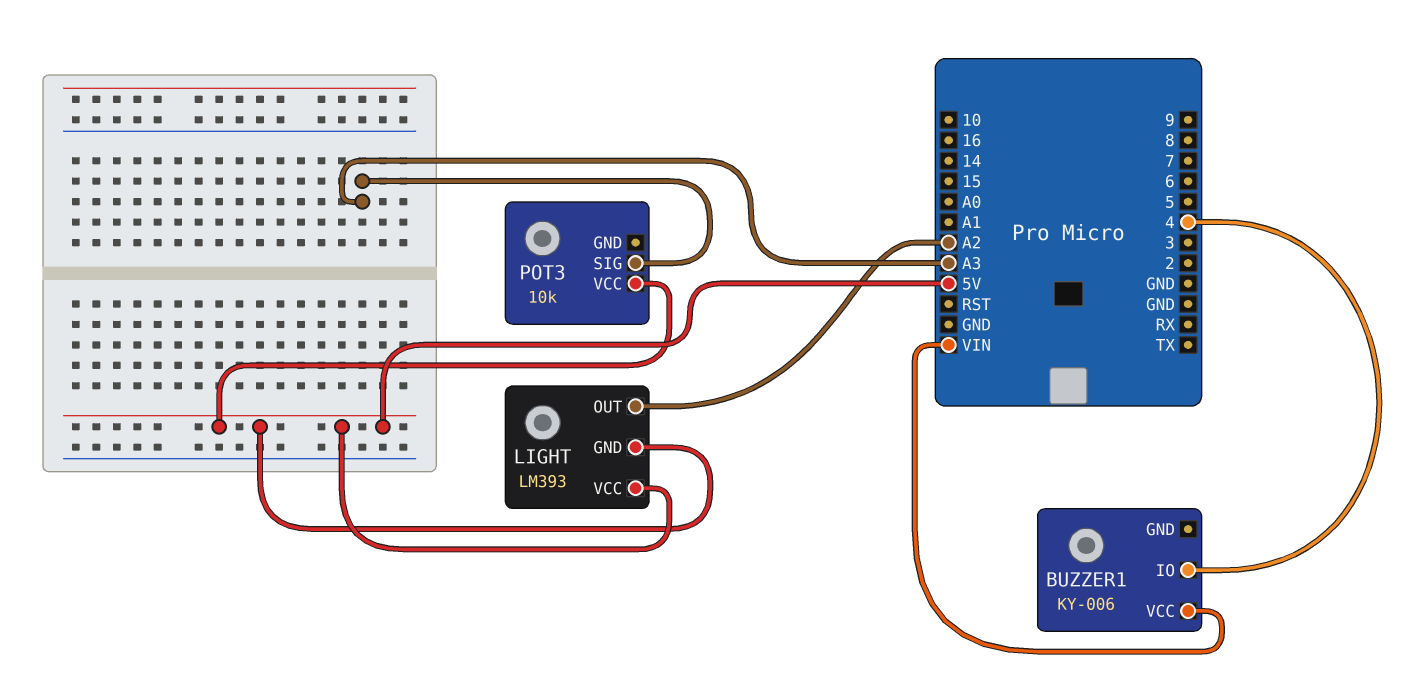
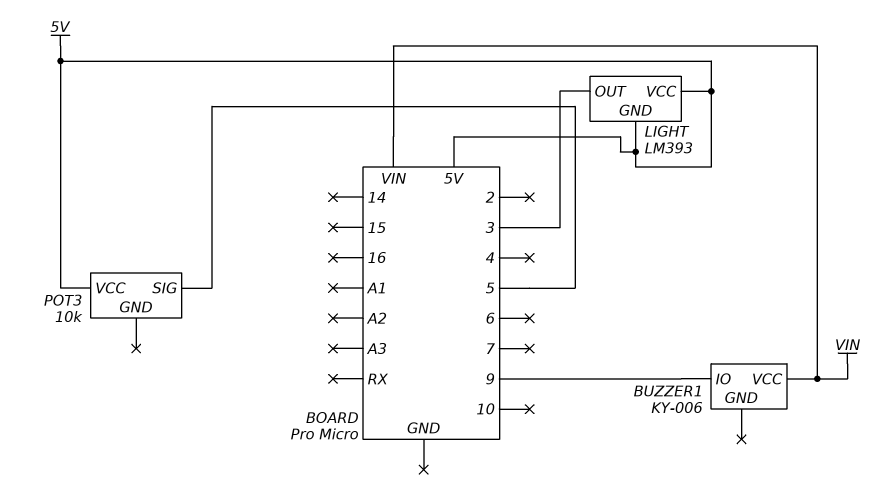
BUZZER1 pin IO: 4 -> 9
LIGHT pin OUT: A2 -> 3
POT3 pin SIG: A3 -> 5

